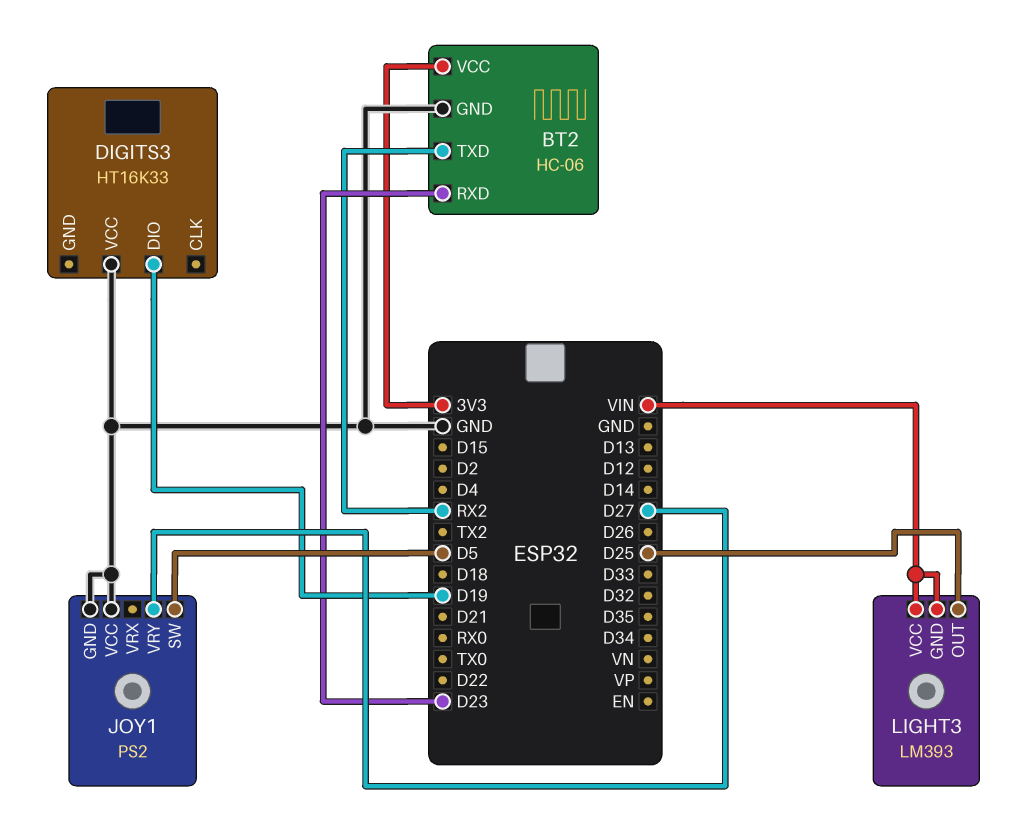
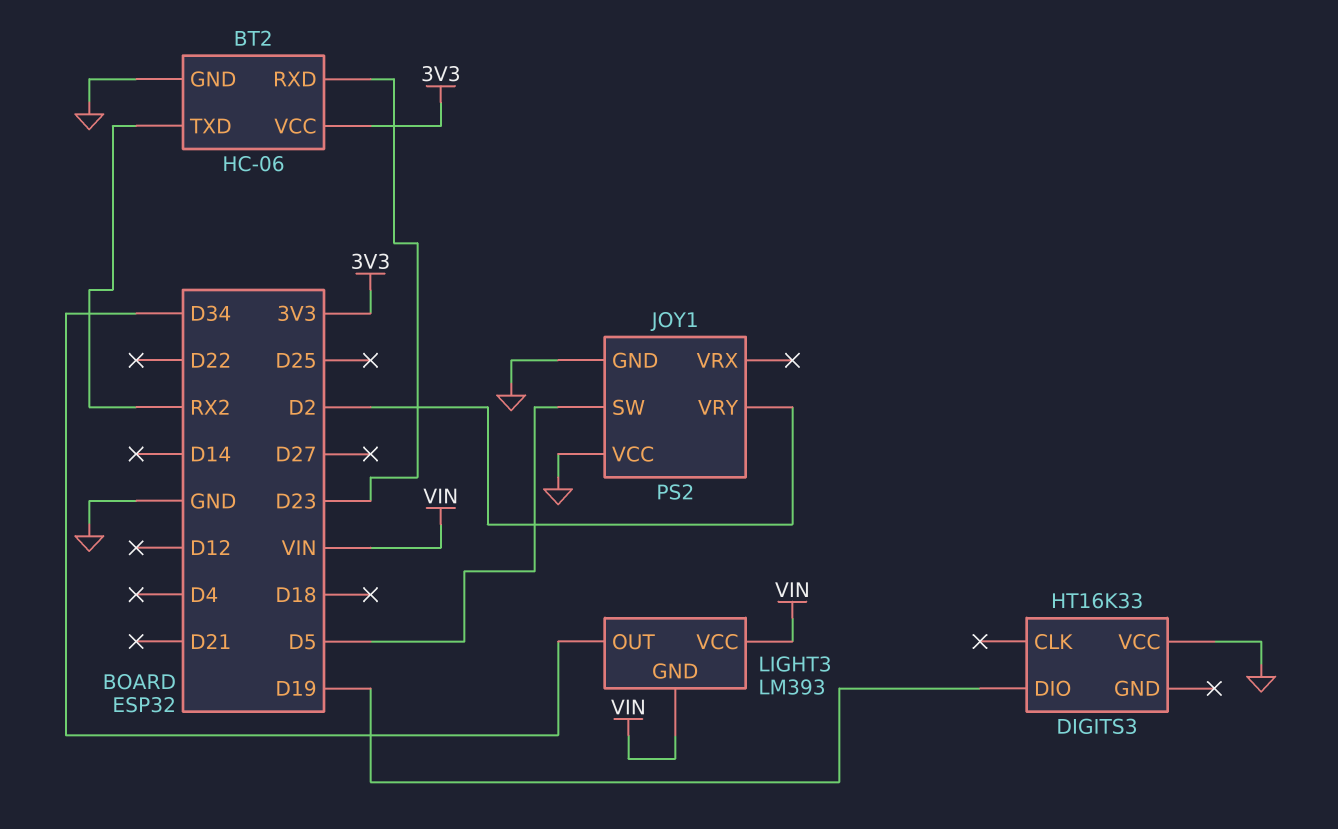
JOY1 pin VRY: D27 -> D2
LIGHT3 pin OUT: D25 -> D34

